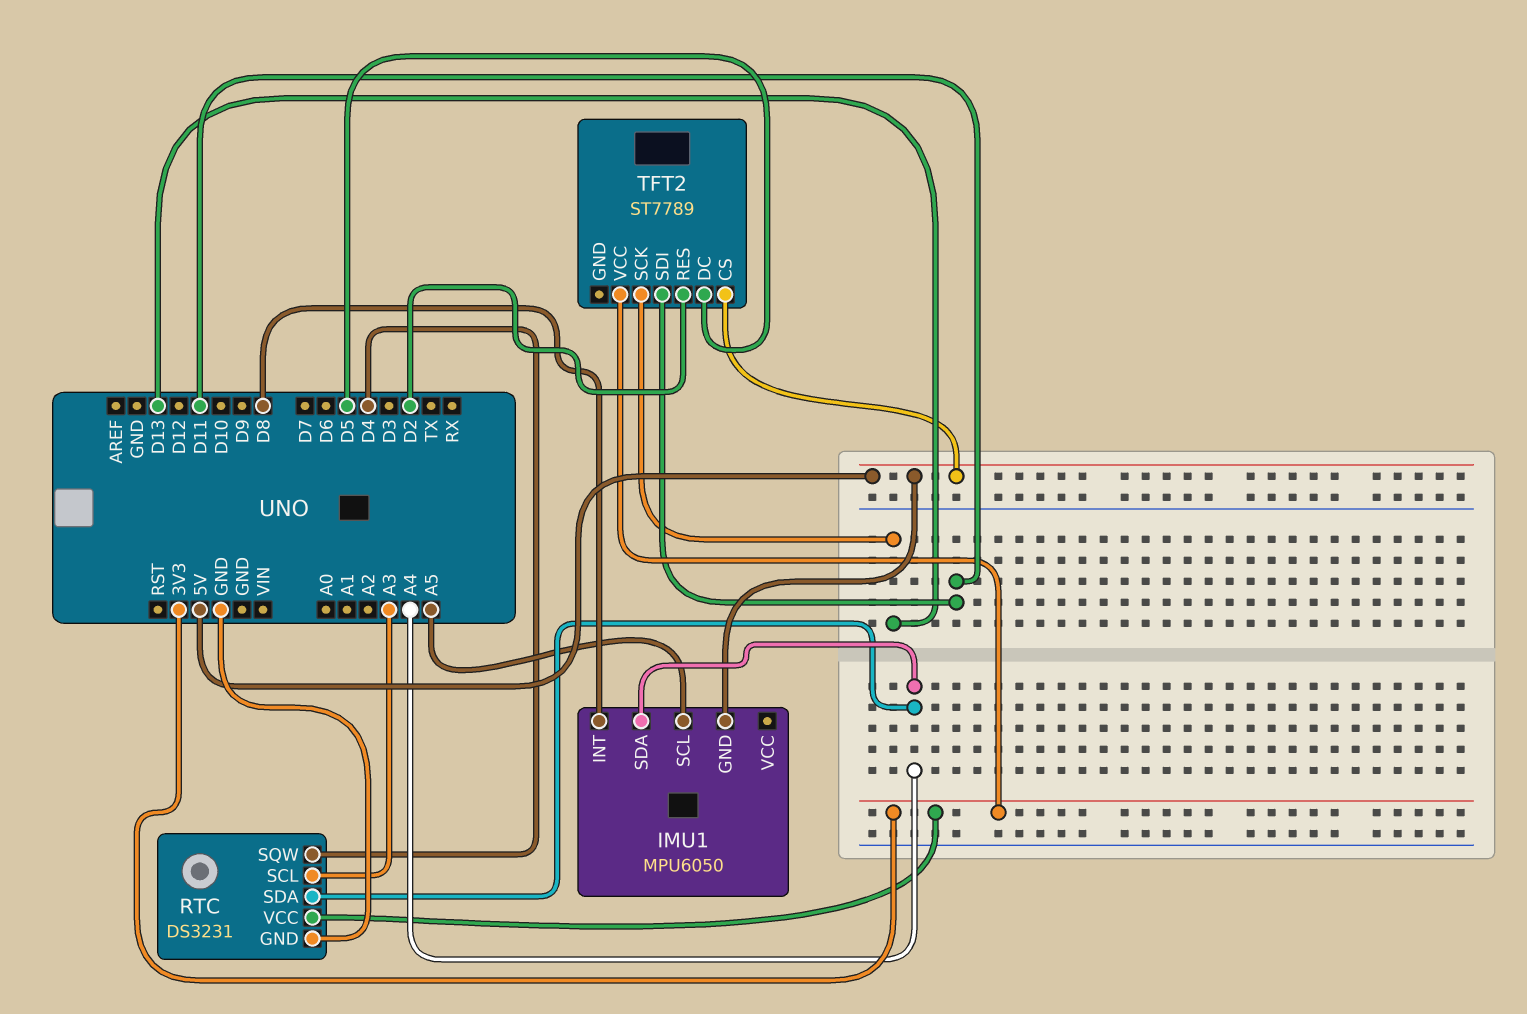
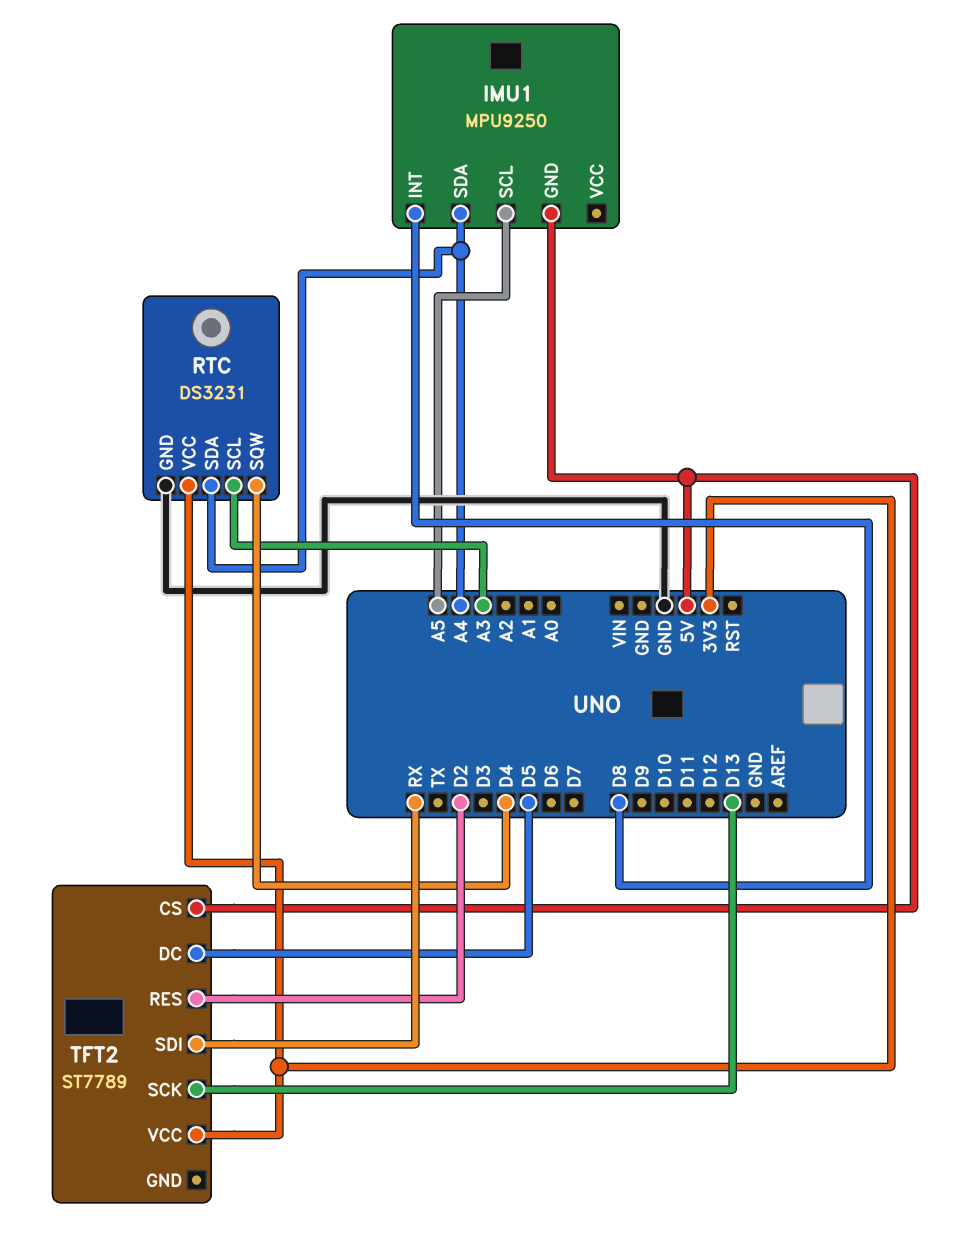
IMU1: MPU6050 -> MPU9250
TFT2 pin SDI: D11 -> RX

